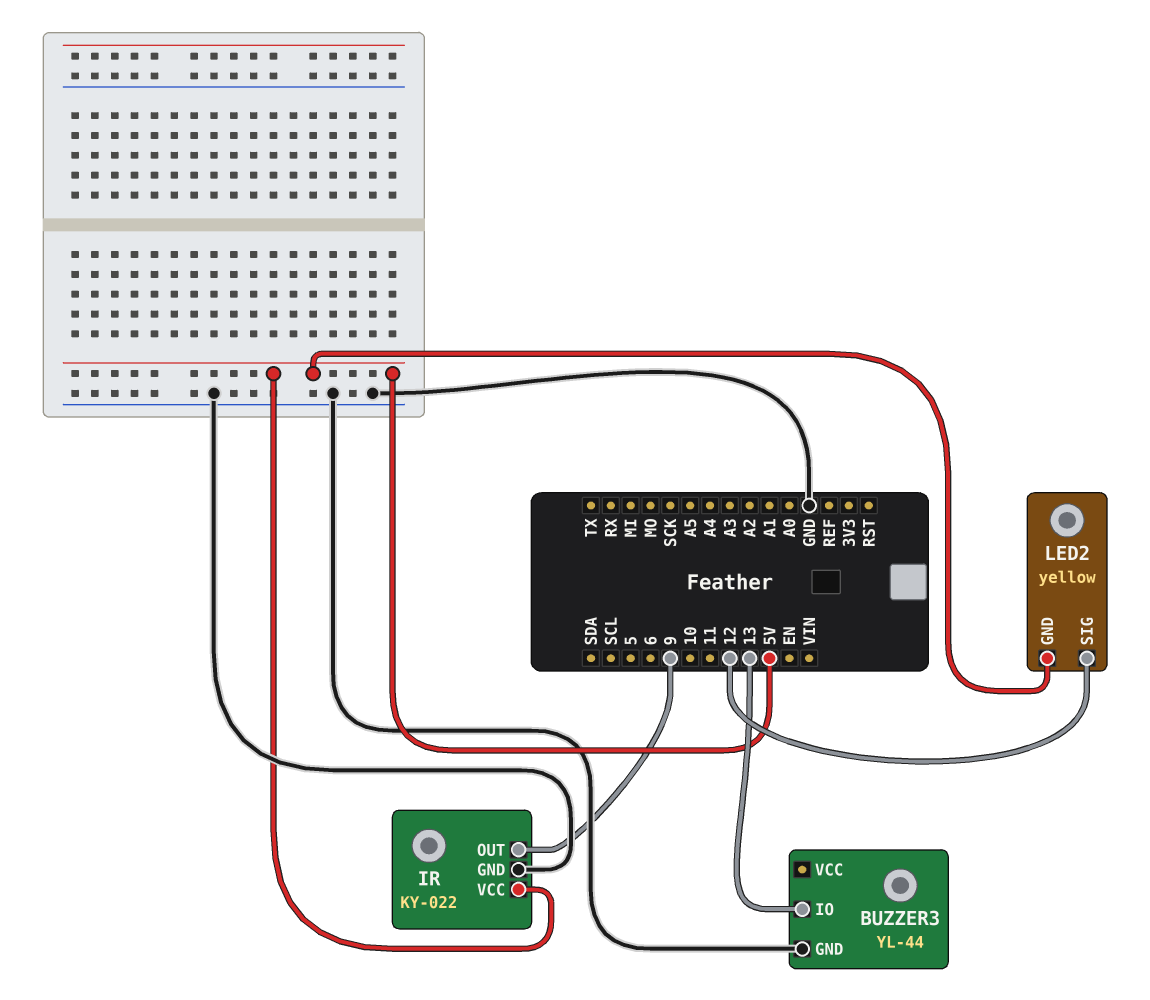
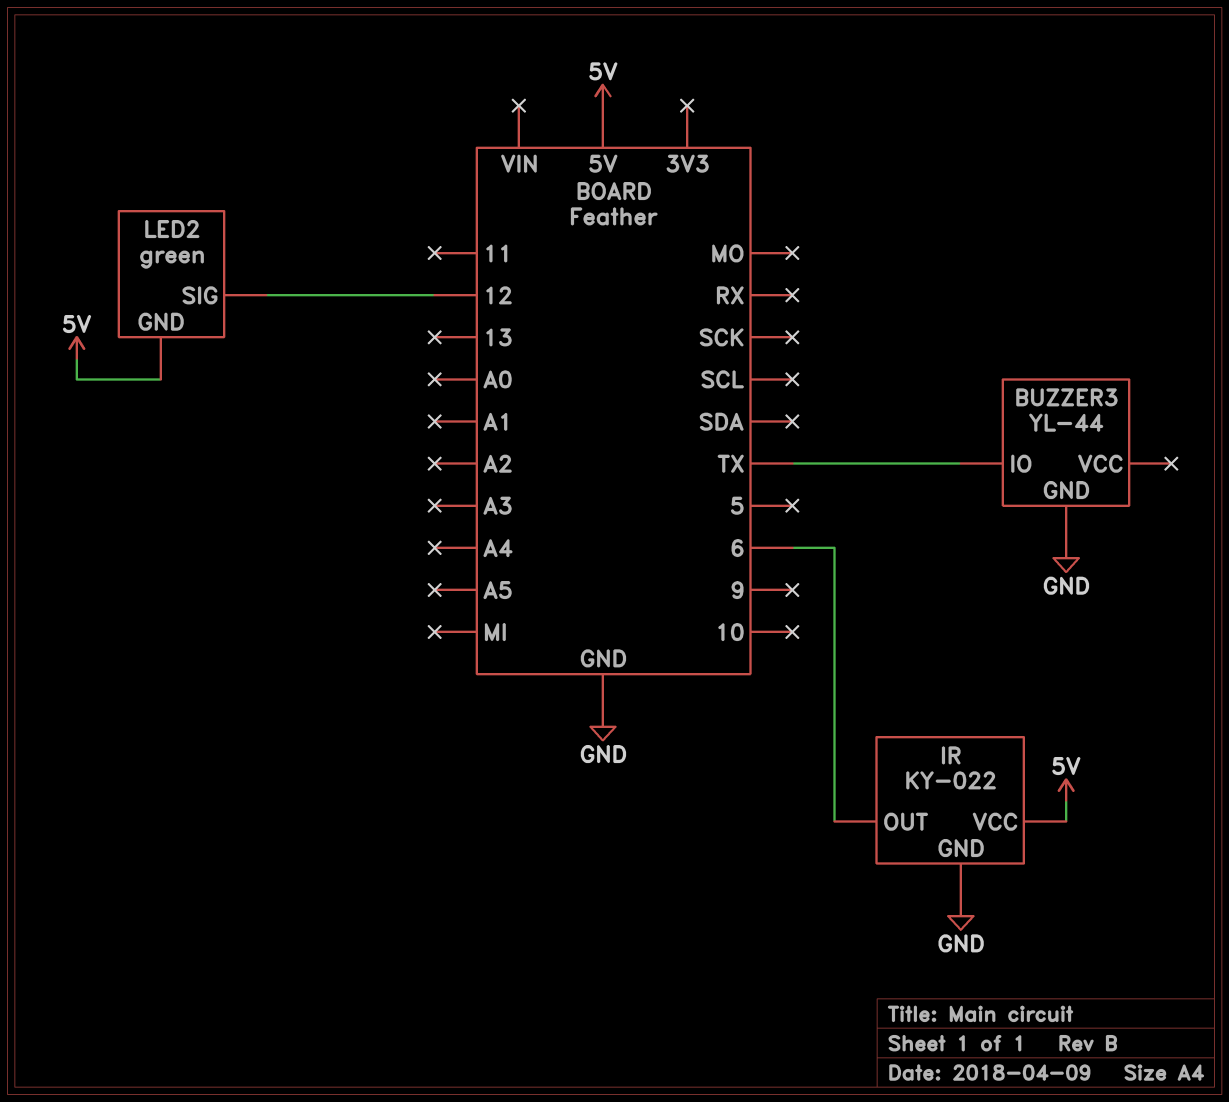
BUZZER3 pin IO: 13 -> TX
IR pin OUT: 9 -> 6
LED2: yellow -> green

